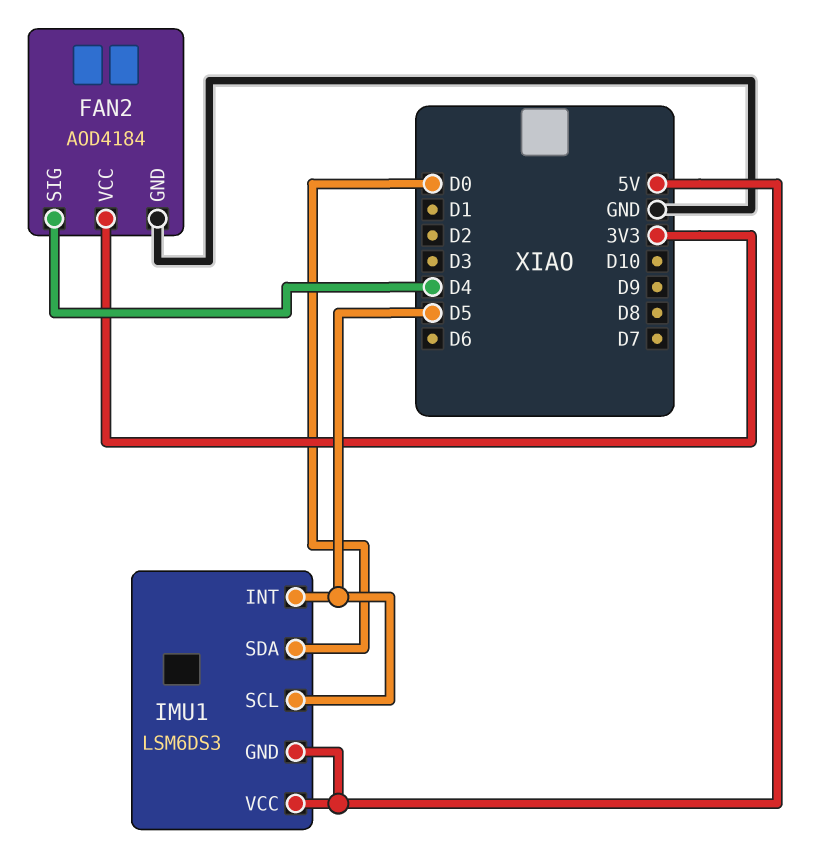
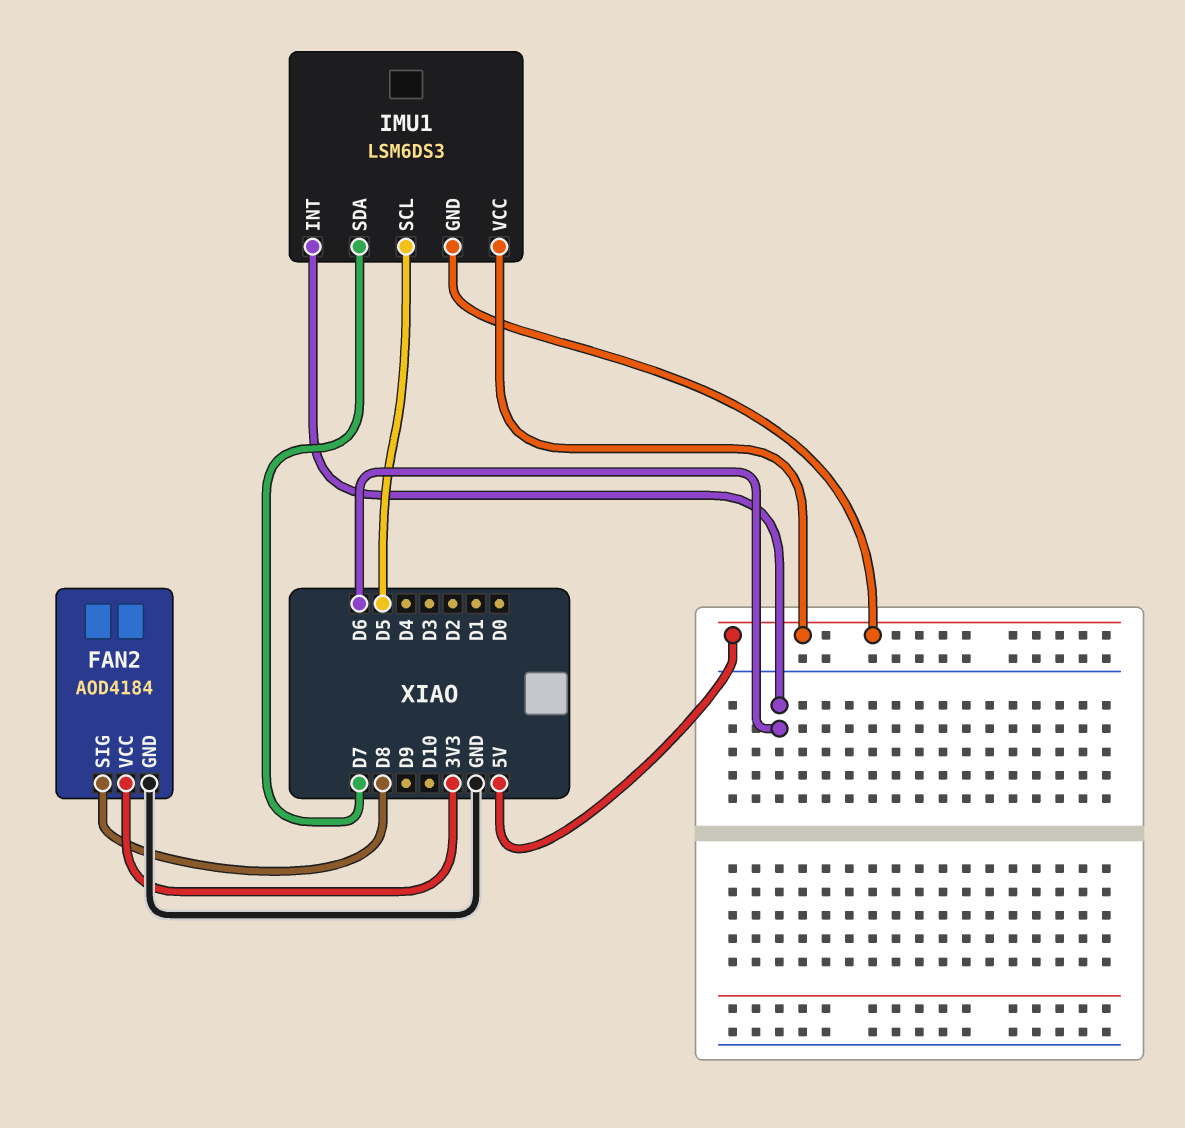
FAN2 pin SIG: D4 -> D8
IMU1 pin INT: D5 -> D6
IMU1 pin SDA: D0 -> D7

